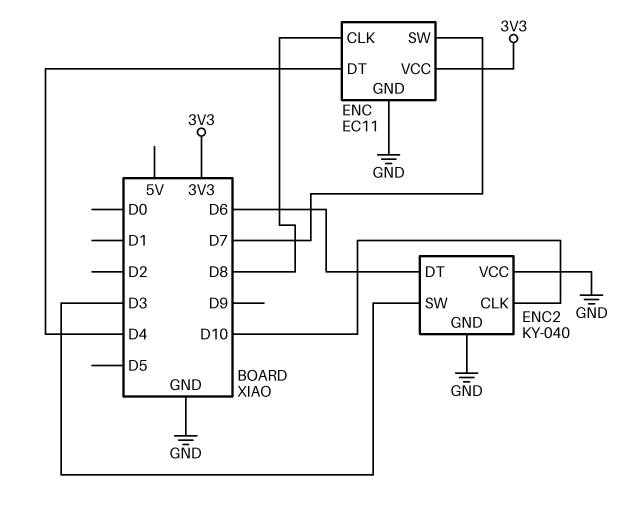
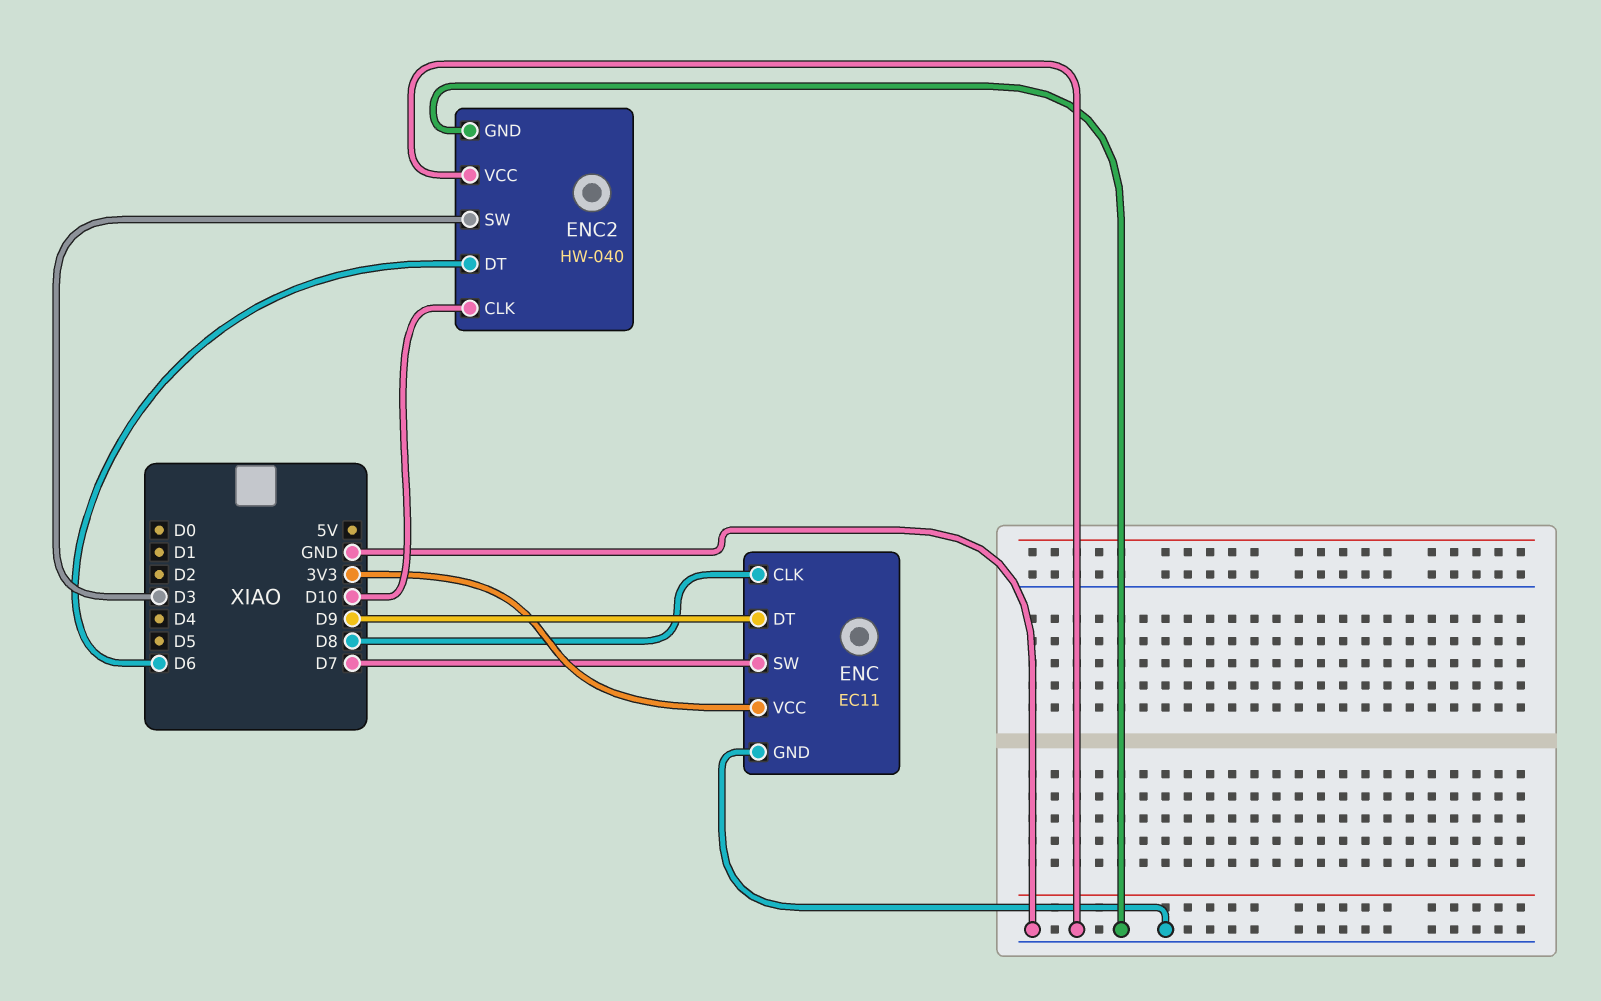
ENC pin DT: D4 -> D9
ENC2: KY-040 -> HW-040

